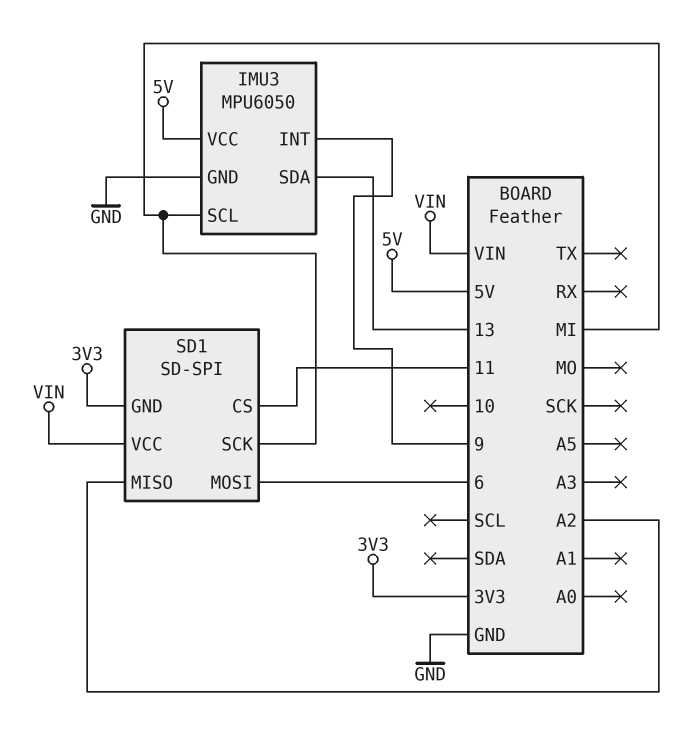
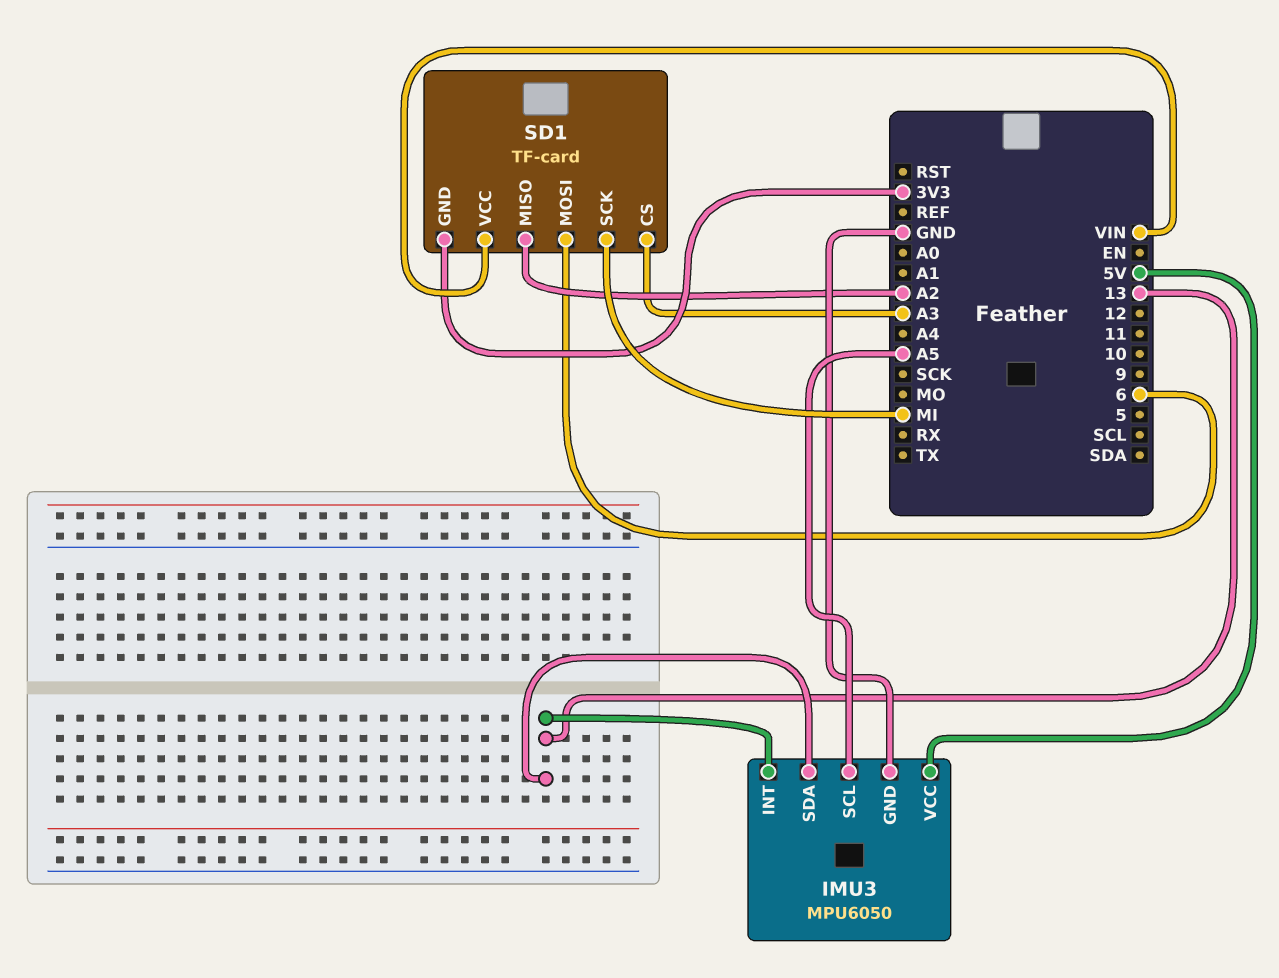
IMU3 pin INT: 9 -> 13
IMU3 pin SCL: MI -> A5
SD1: SD-SPI -> TF-card
SD1 pin CS: 11 -> A3

